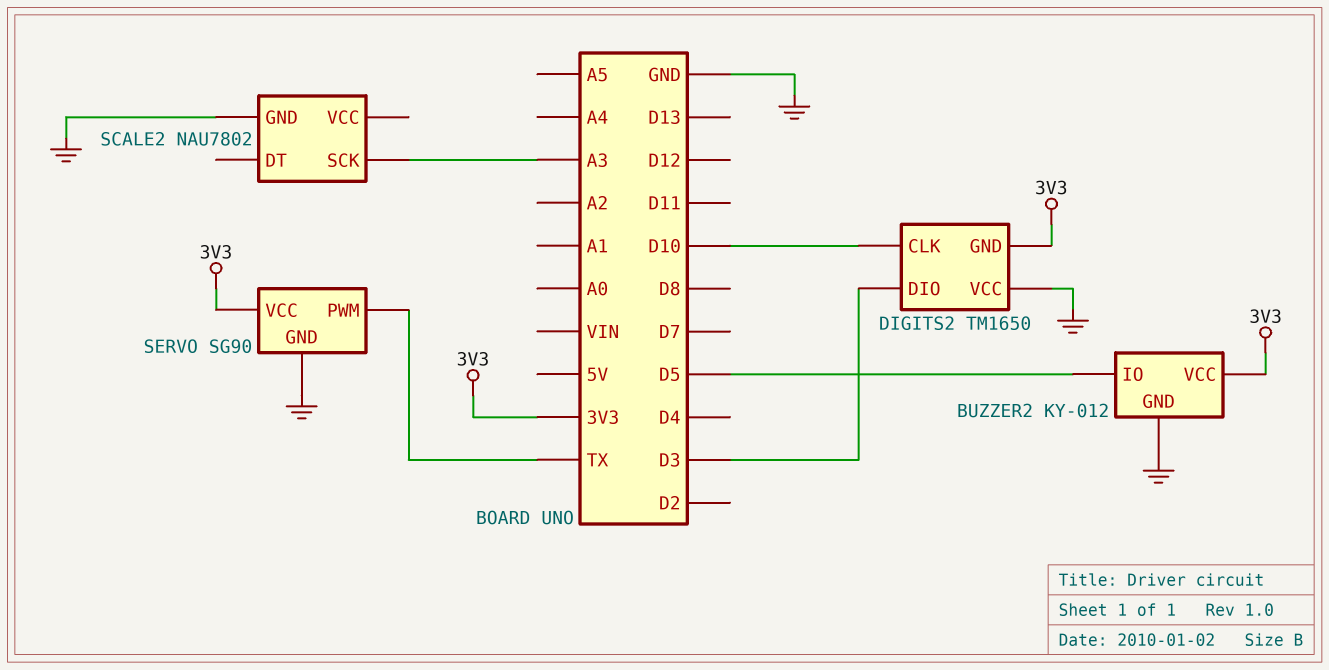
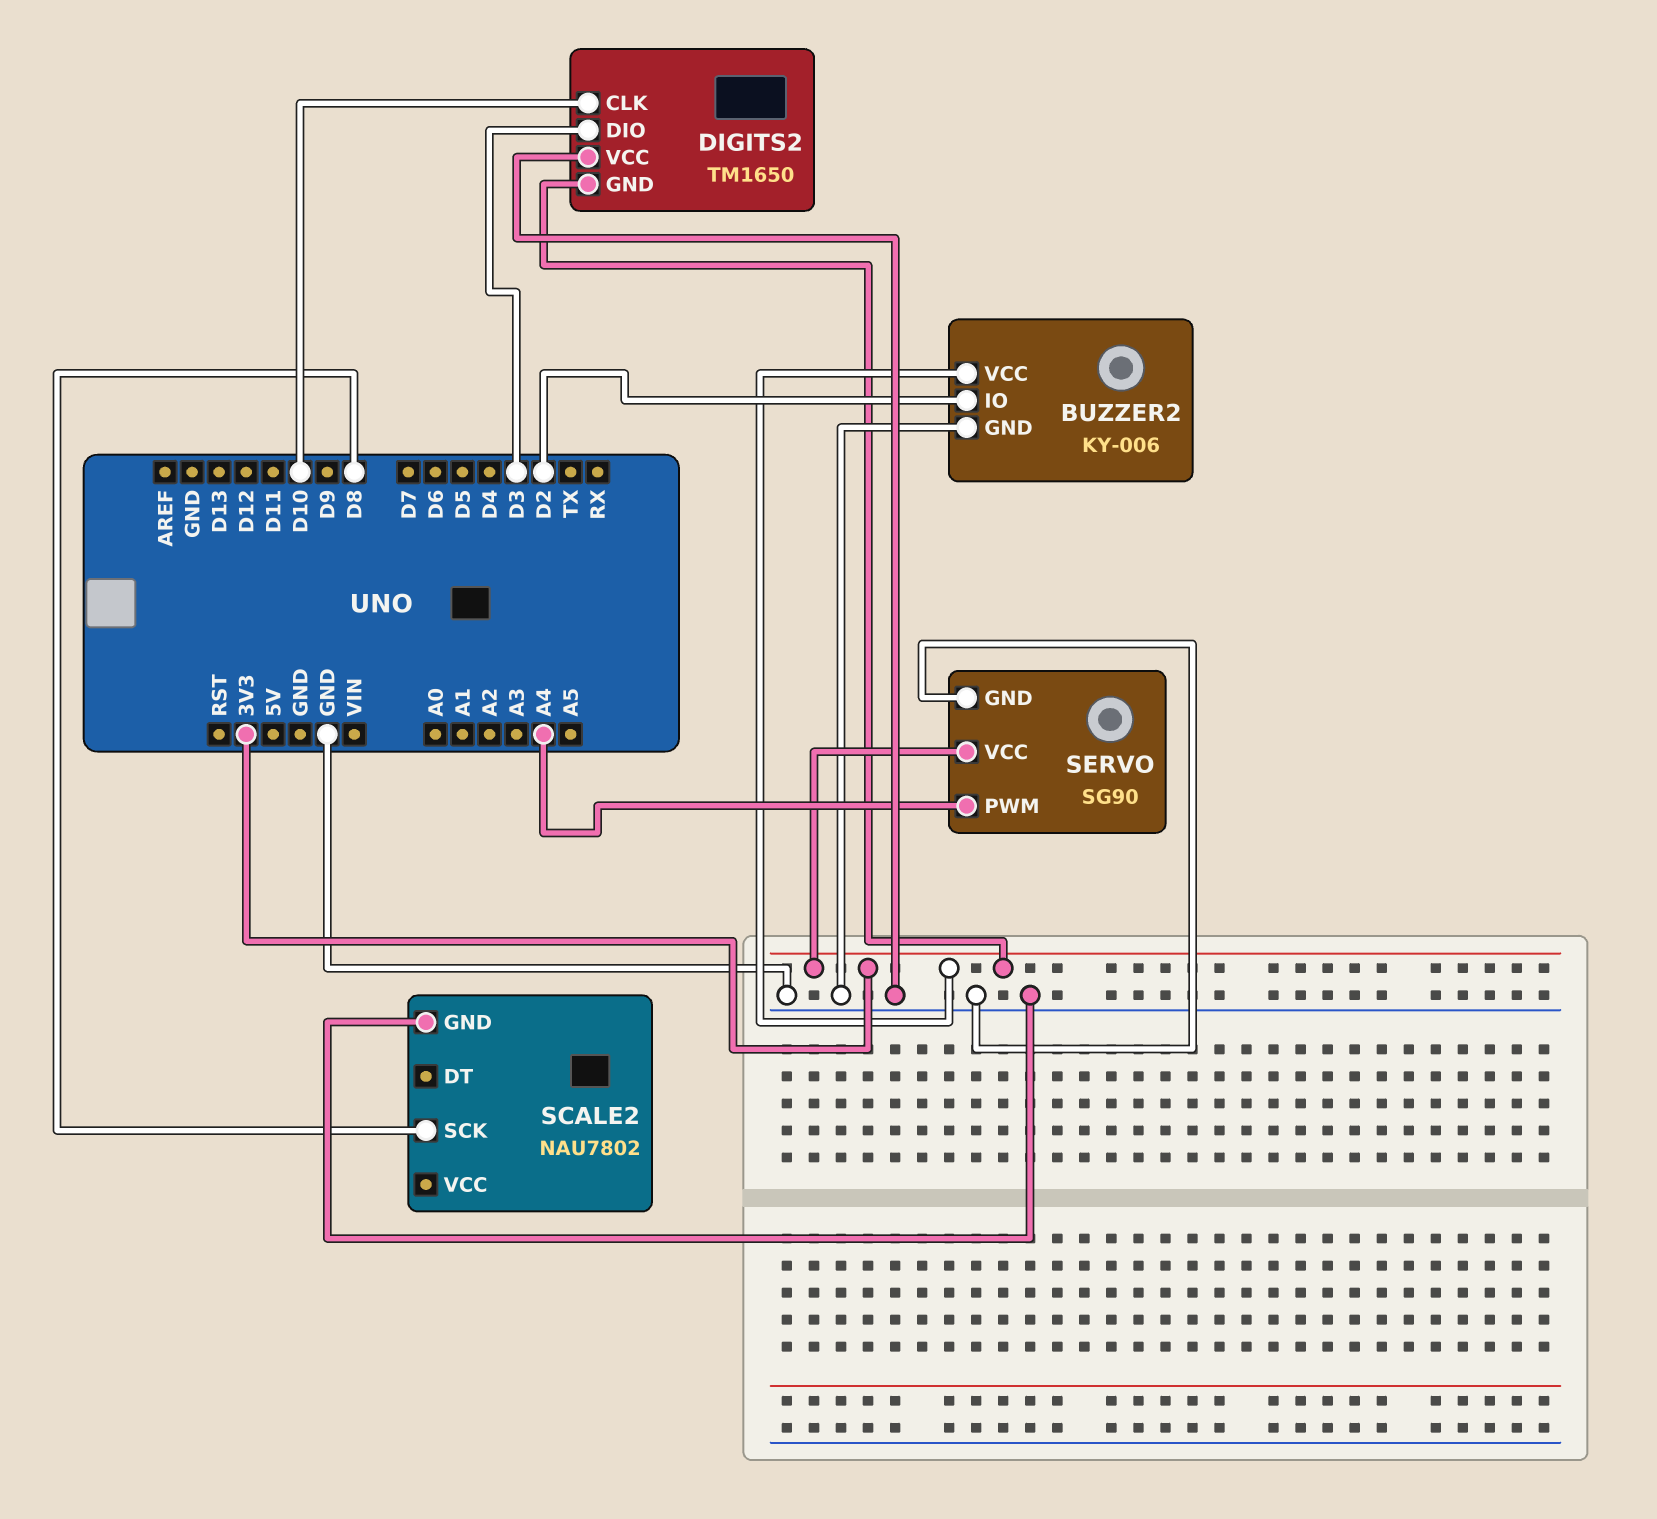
BUZZER2: KY-012 -> KY-006
BUZZER2 pin IO: D5 -> D2
SCALE2 pin SCK: A3 -> D8
SERVO pin PWM: TX -> A4

